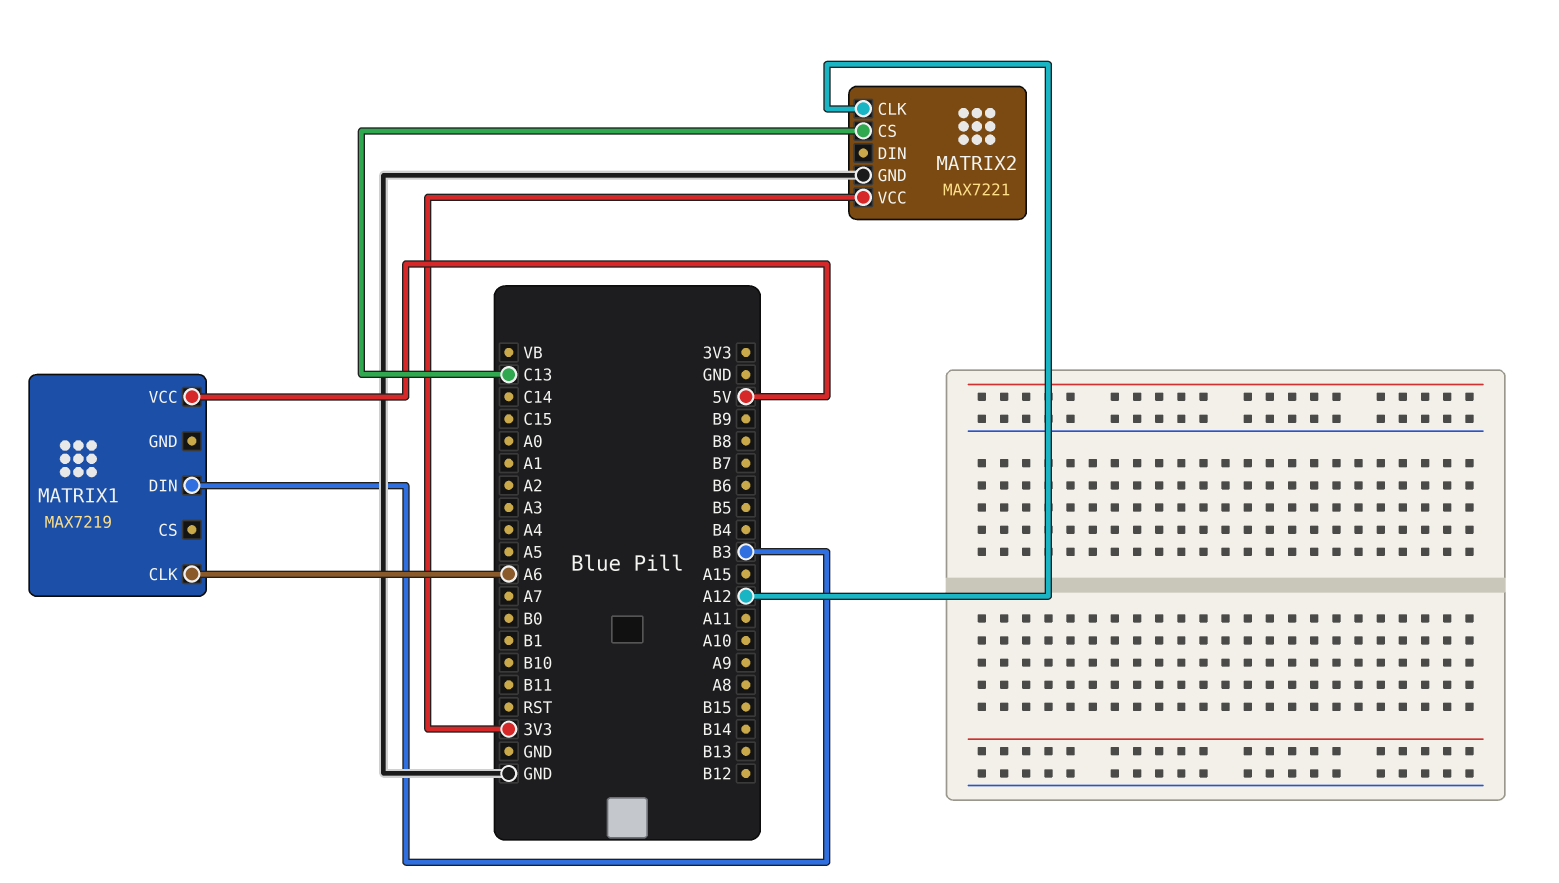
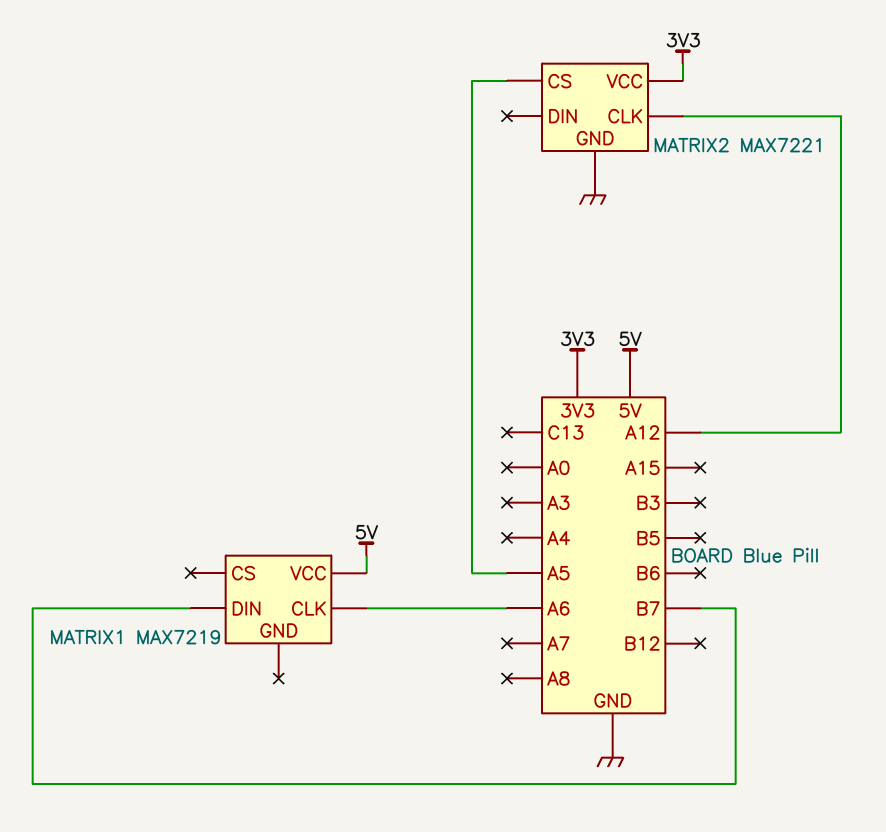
MATRIX1 pin DIN: B3 -> B7
MATRIX2 pin CS: C13 -> A5

